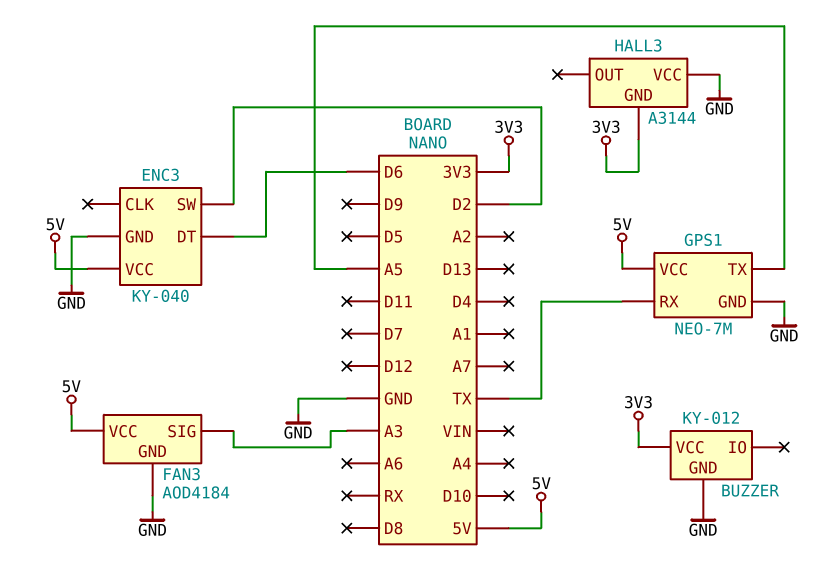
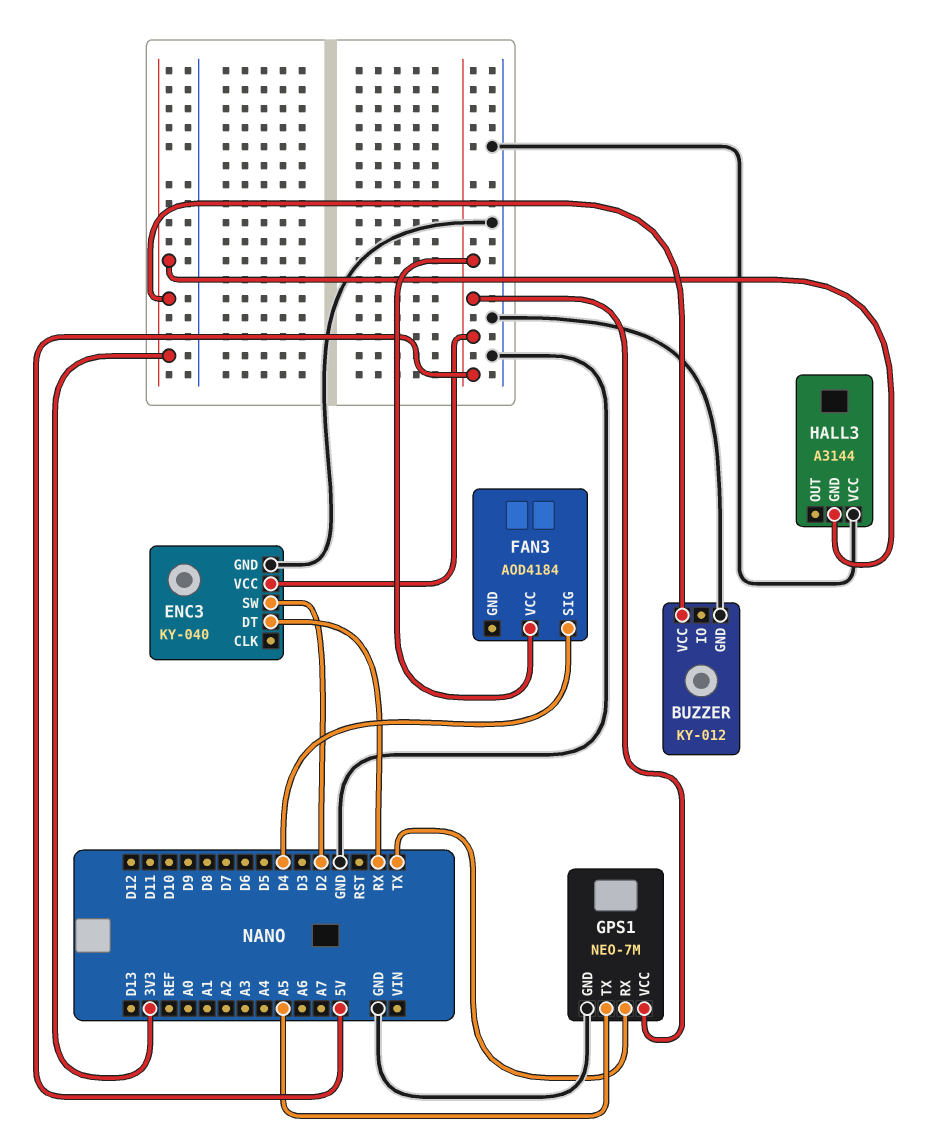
ENC3 pin DT: D6 -> RX
FAN3 pin GND: GND -> none
FAN3 pin SIG: A3 -> D4

